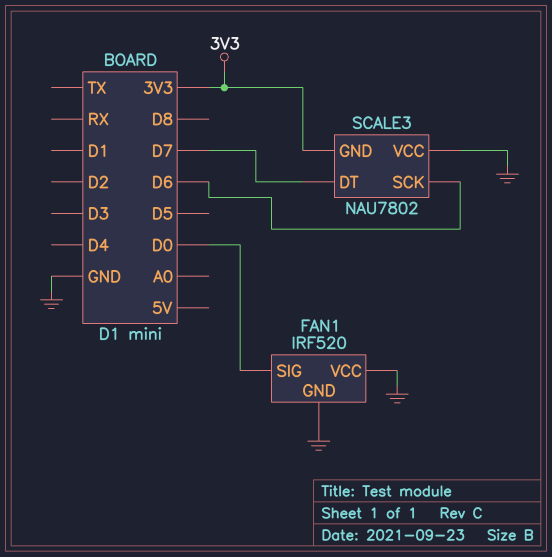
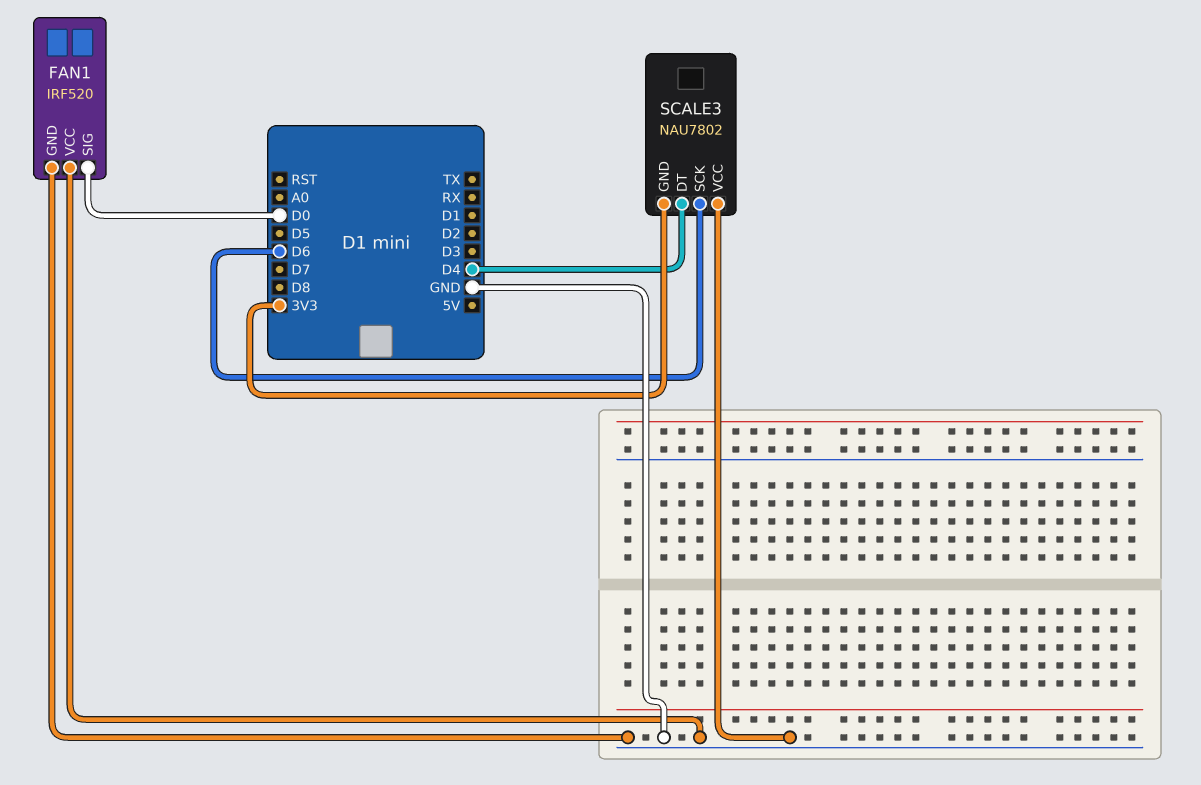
SCALE3 pin DT: D7 -> D4

